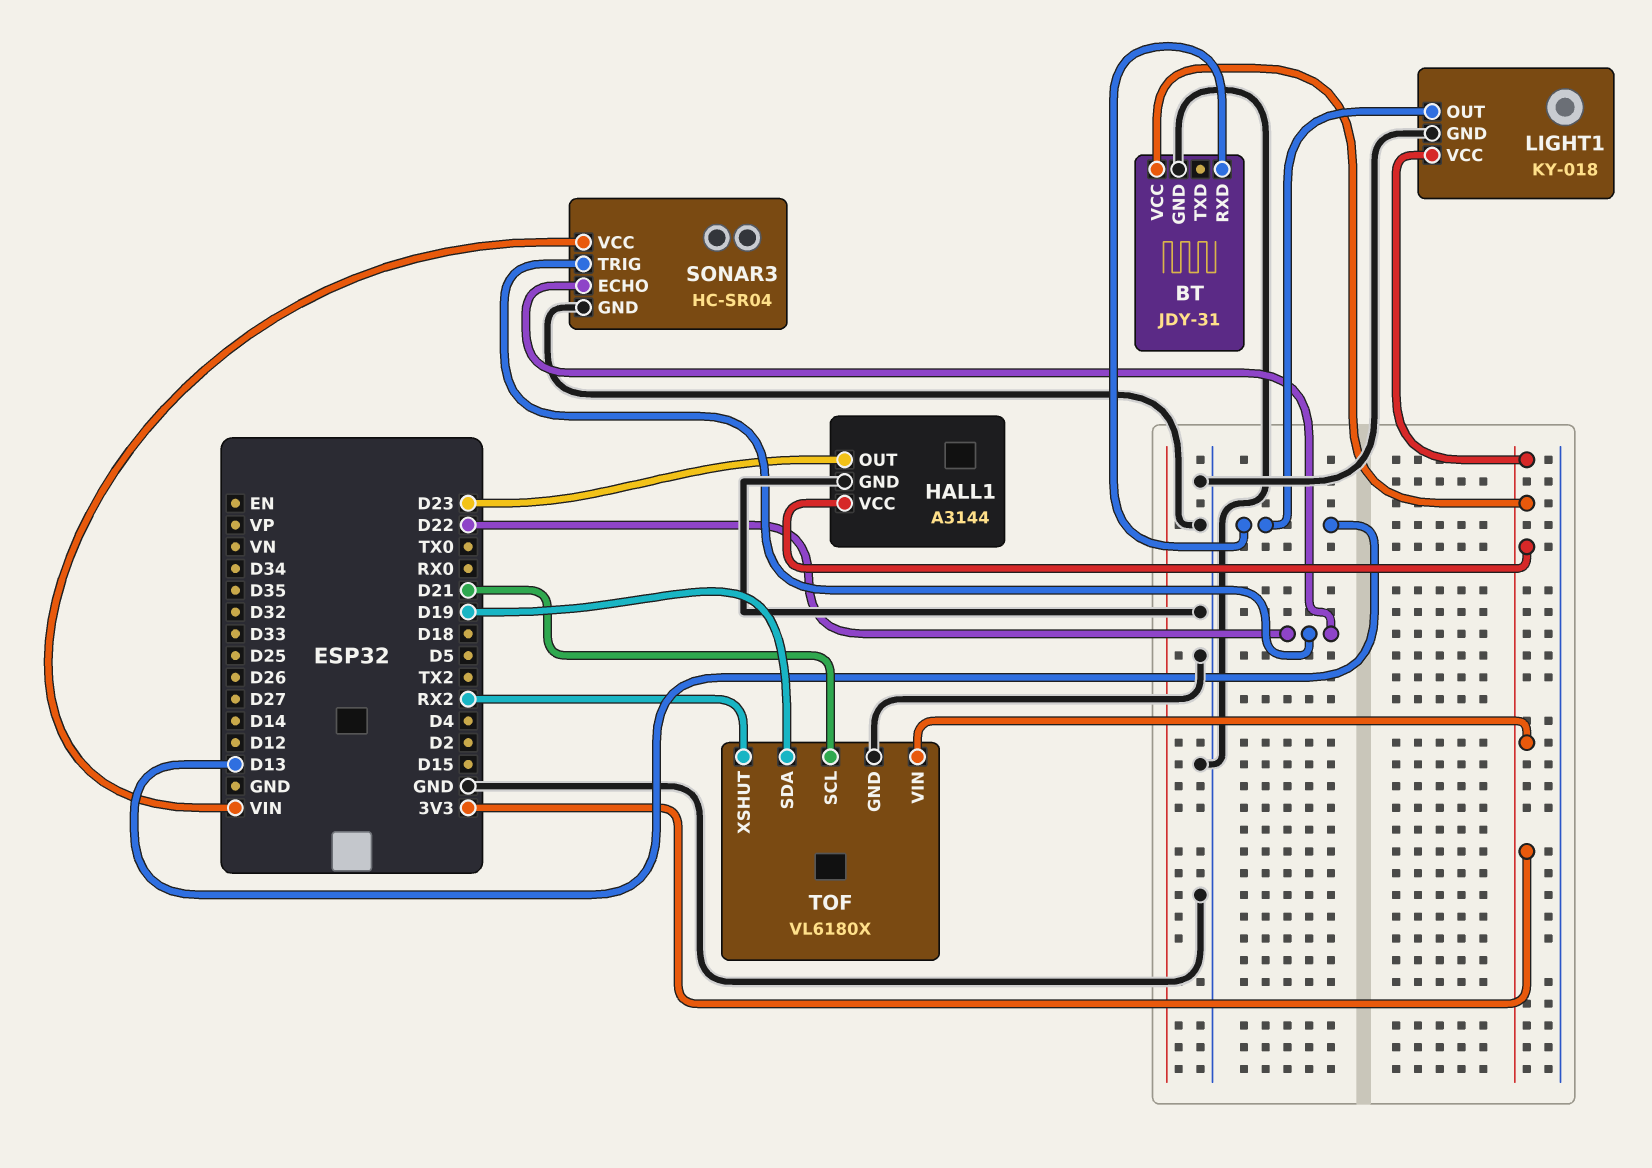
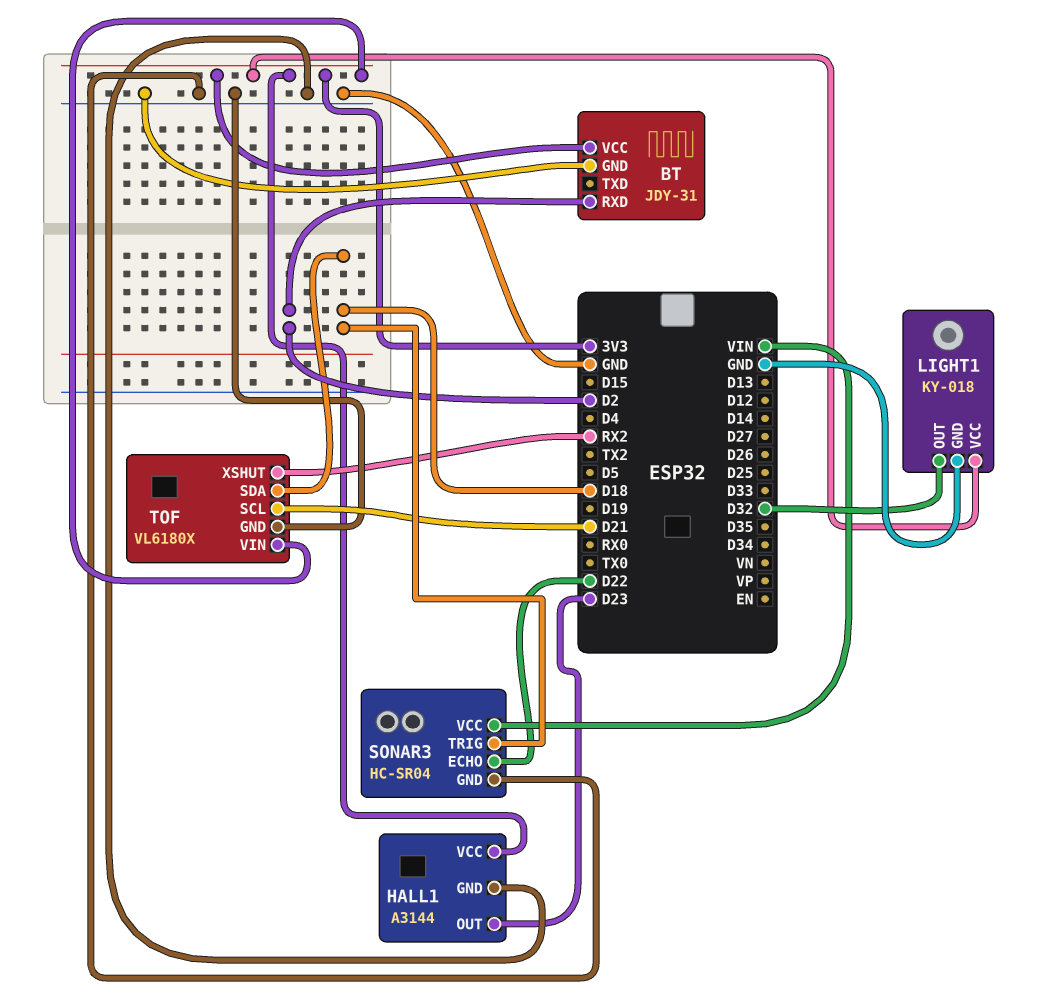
BT pin RXD: D13 -> D2
LIGHT1 pin OUT: D13 -> D32
SONAR3 pin TRIG: D22 -> D18
TOF pin SDA: D19 -> D18

